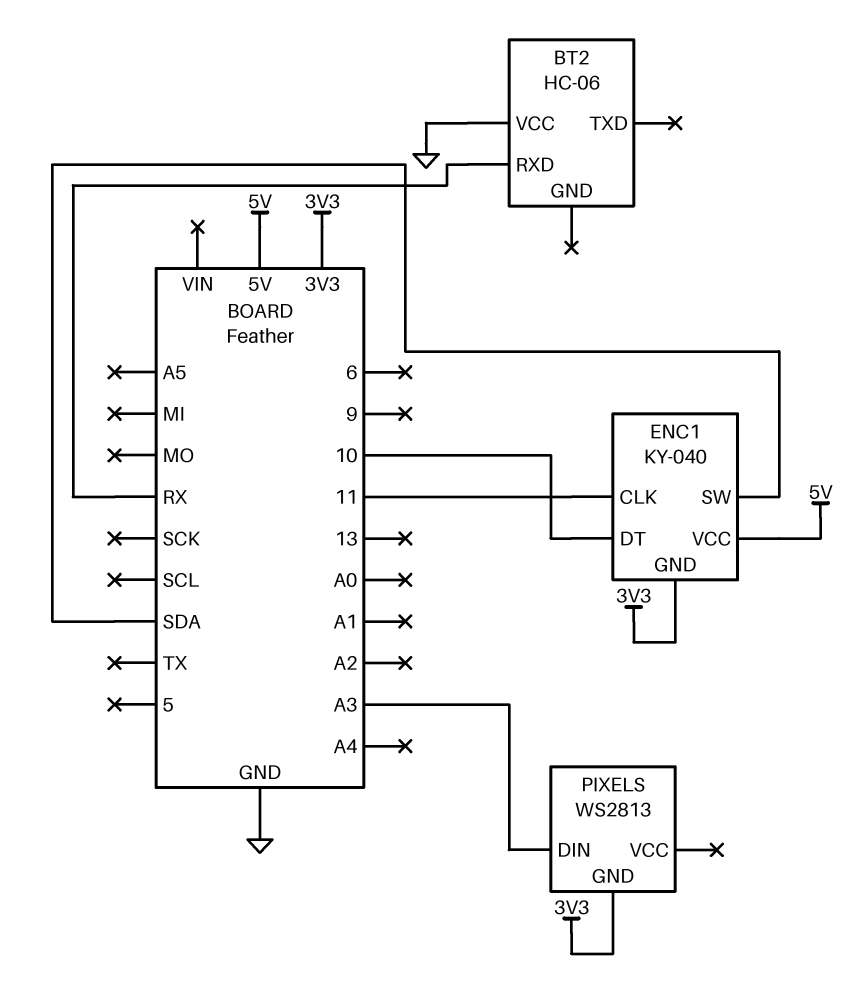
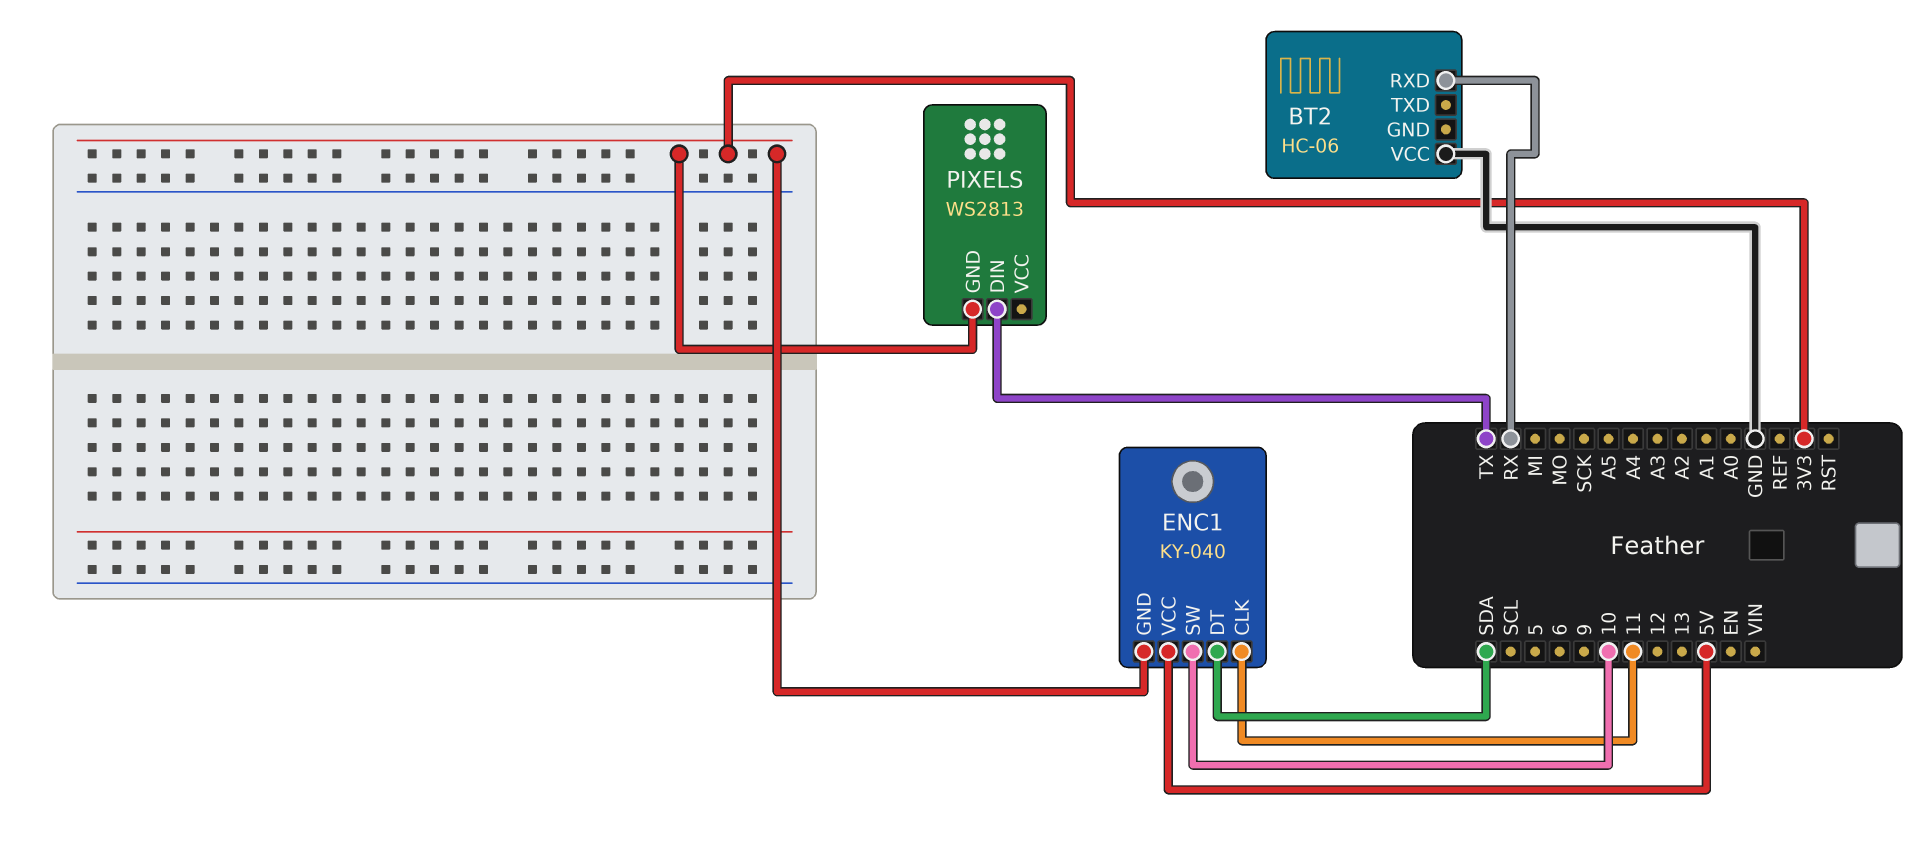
ENC1 pin DT: 10 -> SDA
ENC1 pin SW: SDA -> 10
PIXELS pin DIN: A3 -> TX

